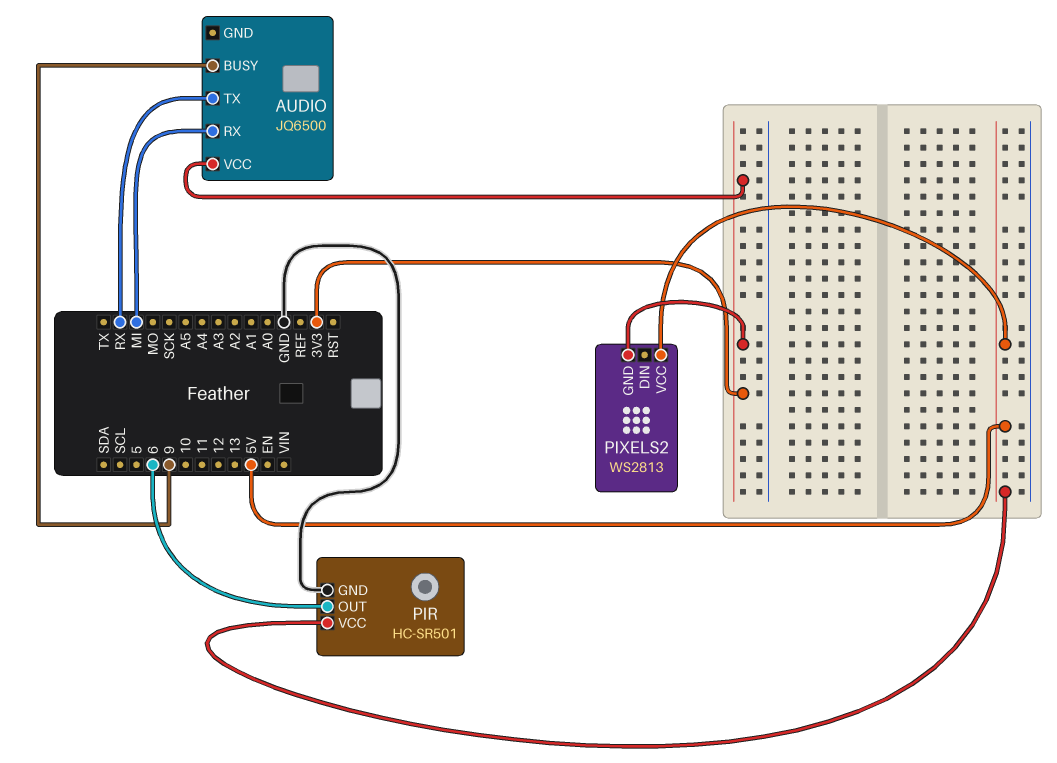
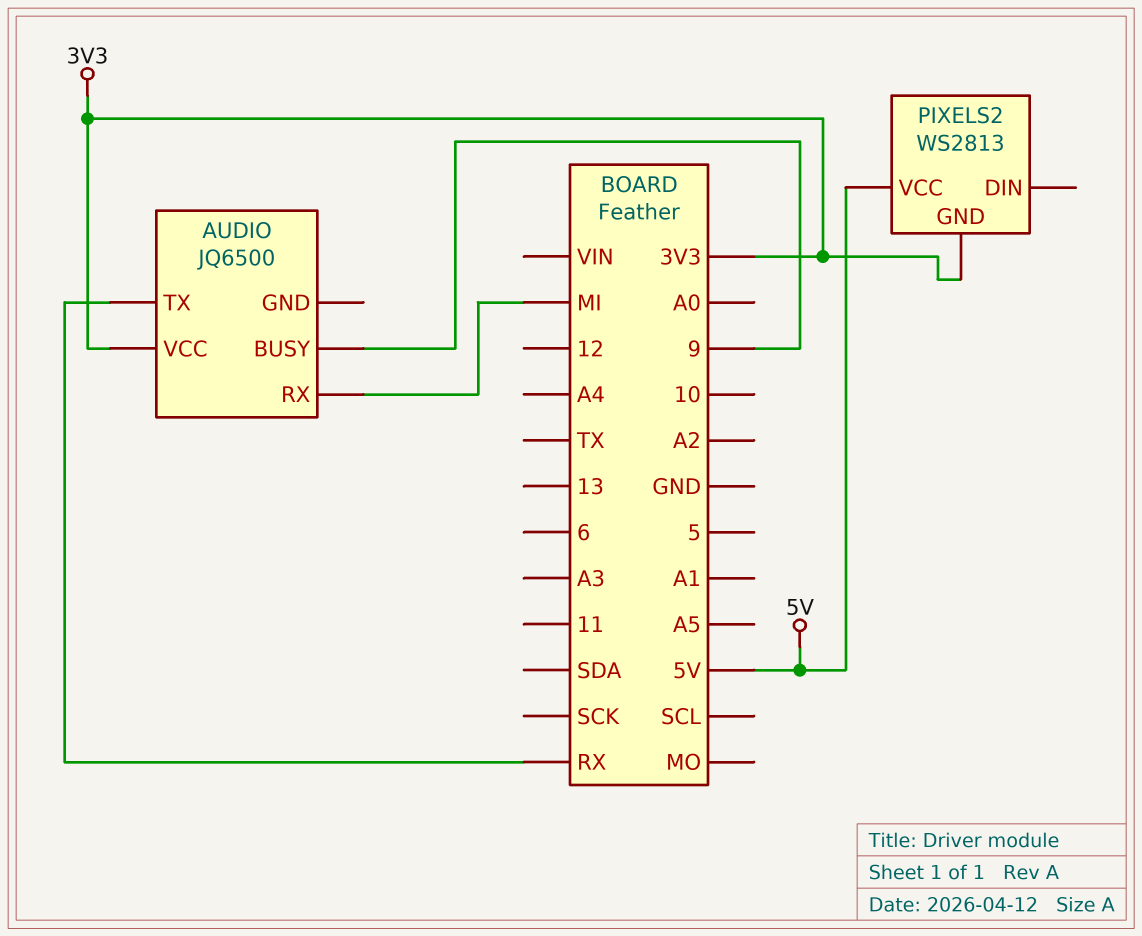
PIR: HC-SR501 -> none
PIR pin GND: GND -> none
PIR pin OUT: 6 -> none
PIR pin VCC: 5V -> none

